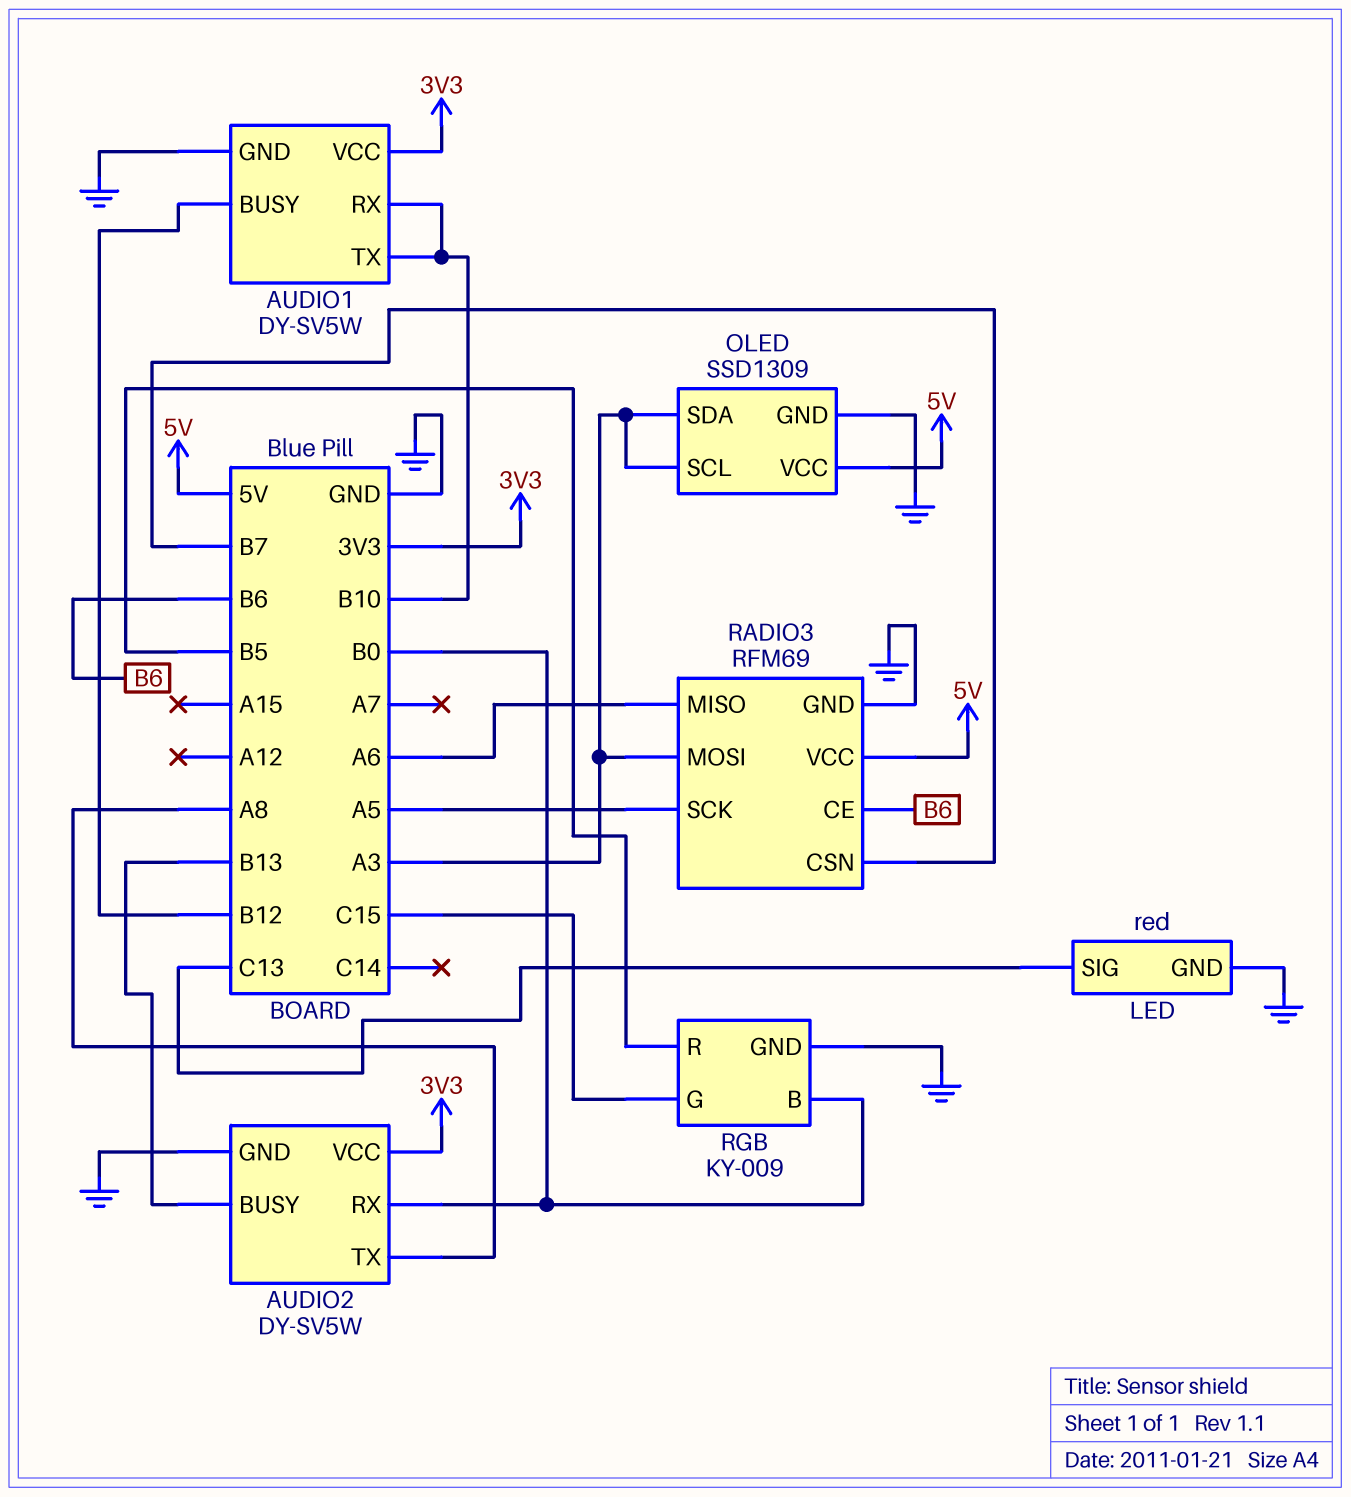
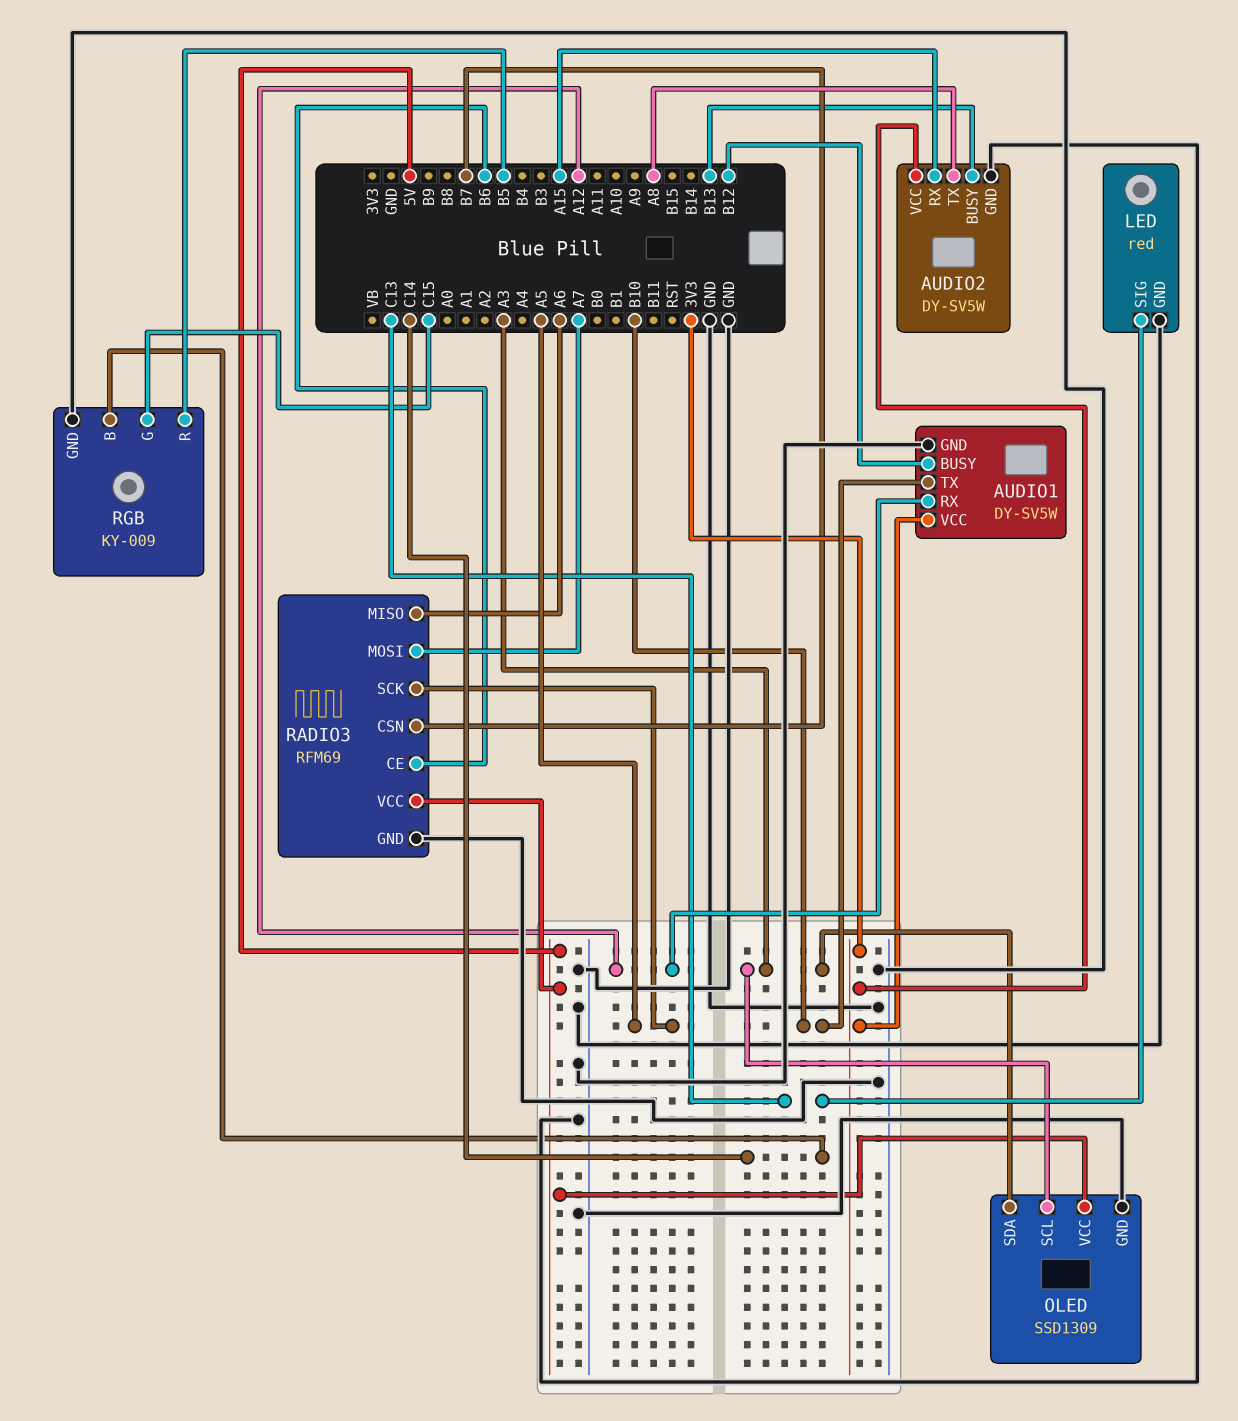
AUDIO1 pin RX: B10 -> A12
AUDIO2 pin RX: B0 -> A15
RADIO3 pin MOSI: A3 -> A7
RGB pin B: B0 -> C14

